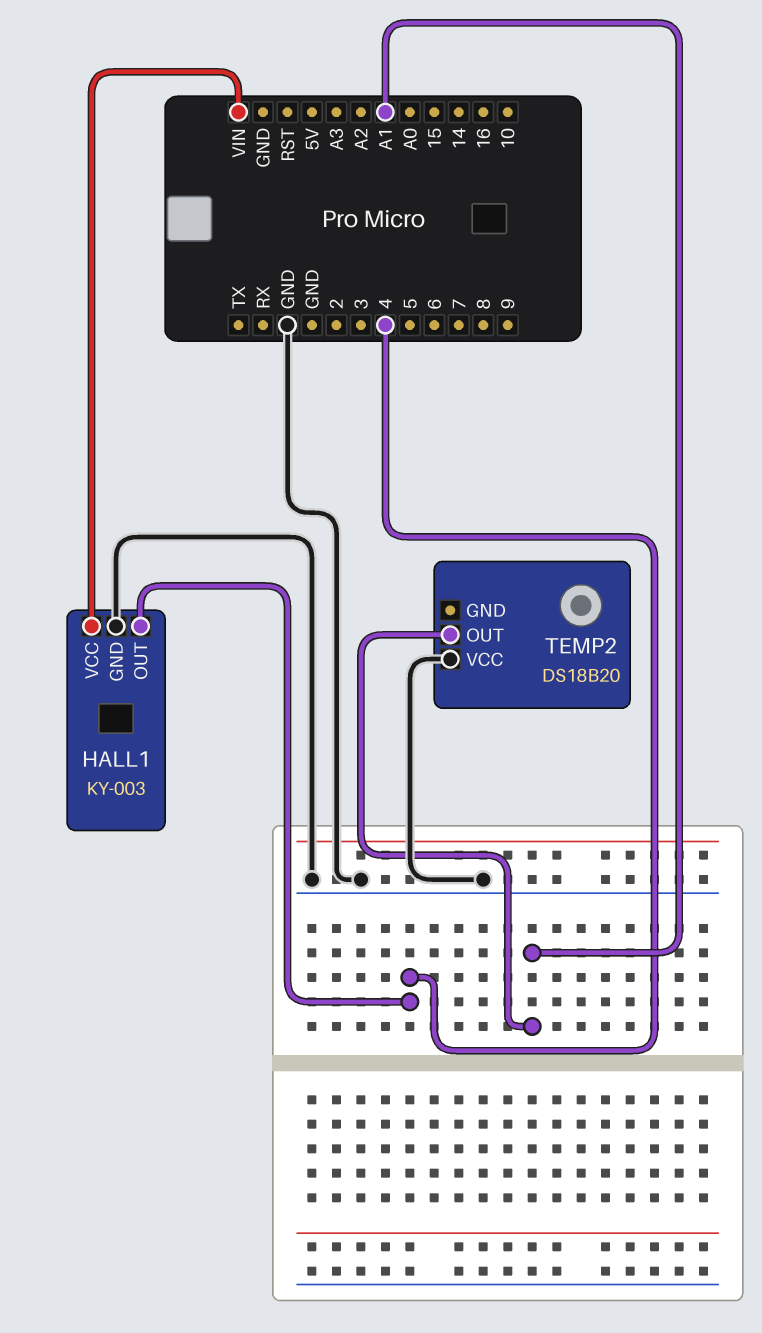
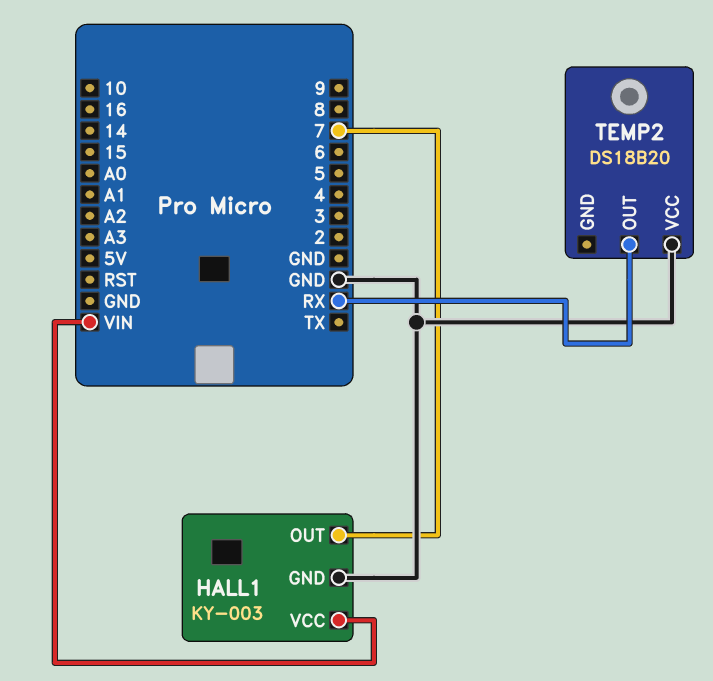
HALL1 pin OUT: 4 -> 7
TEMP2 pin OUT: A1 -> RX

